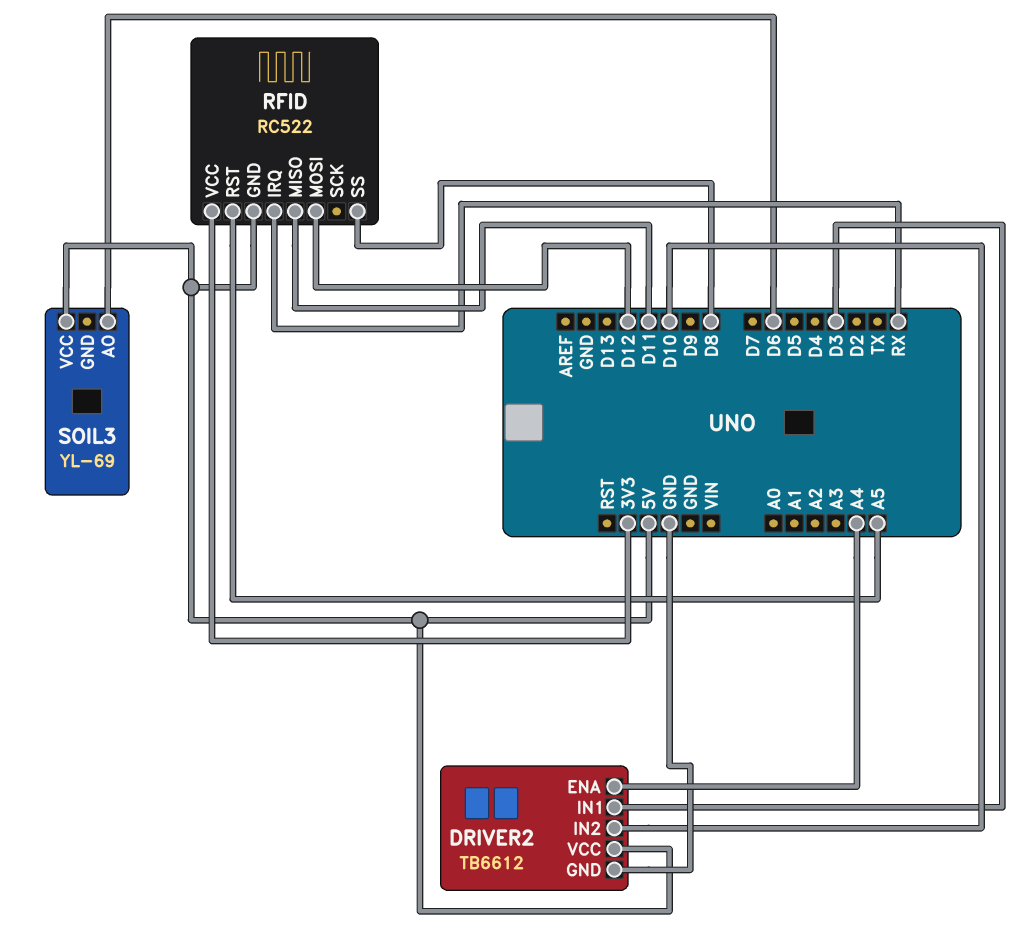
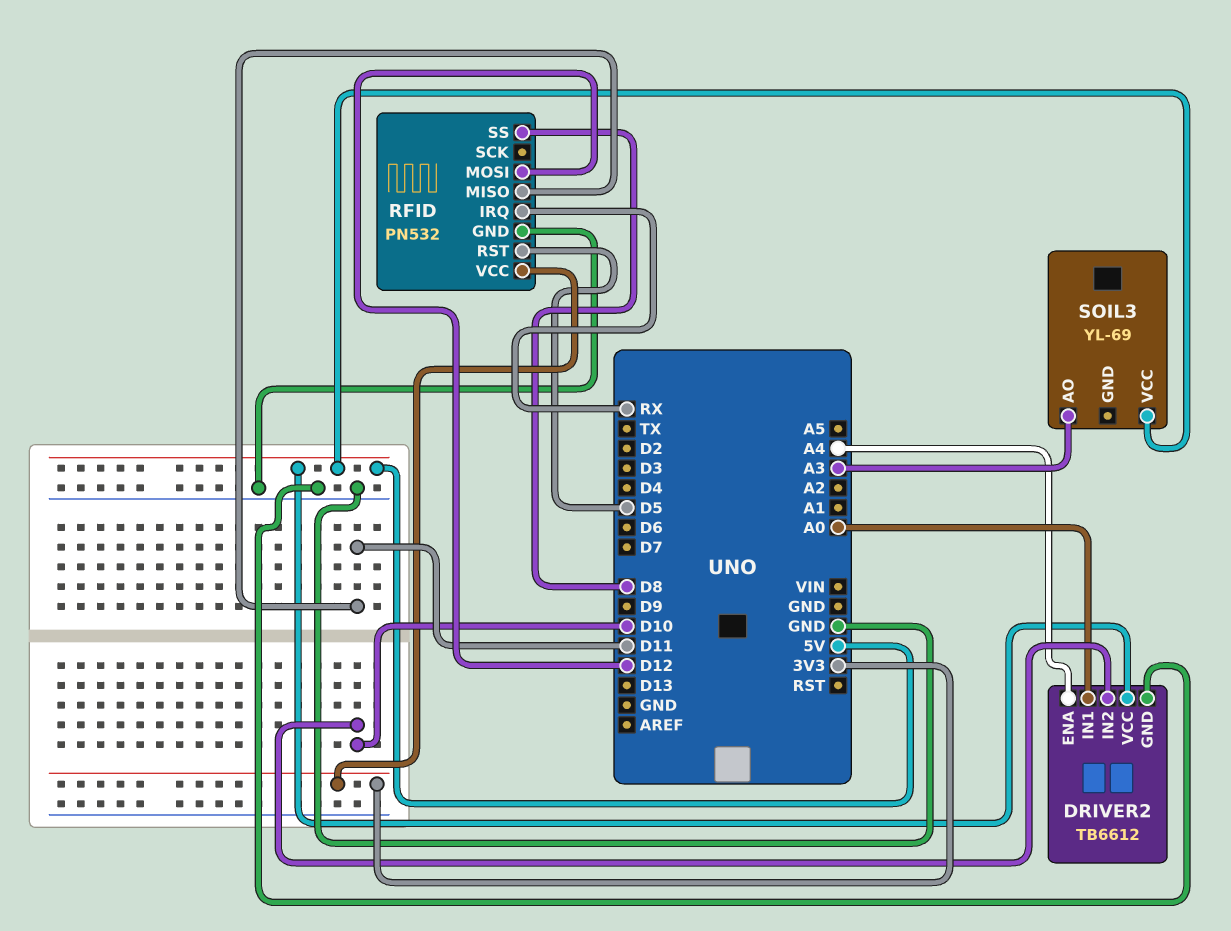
DRIVER2 pin IN1: D3 -> A0
RFID: RC522 -> PN532
RFID pin GND: 5V -> GND
RFID pin RST: A5 -> D5
SOIL3 pin AO: D6 -> A3

